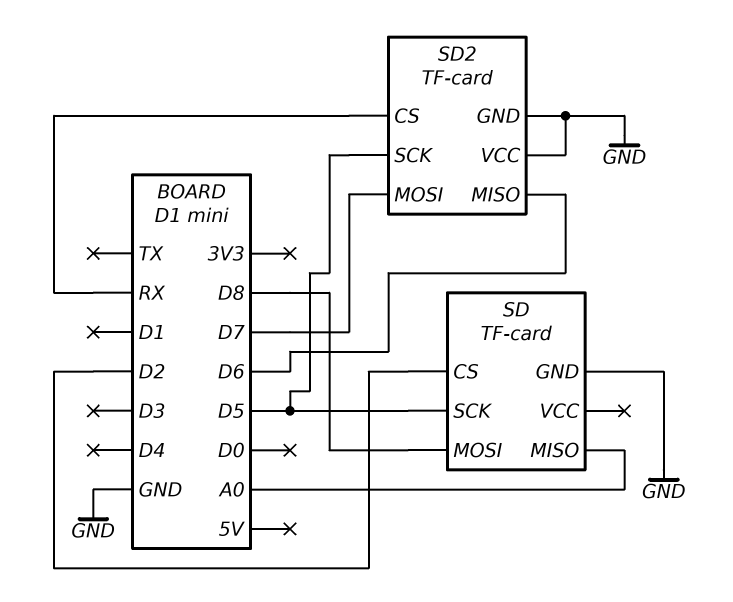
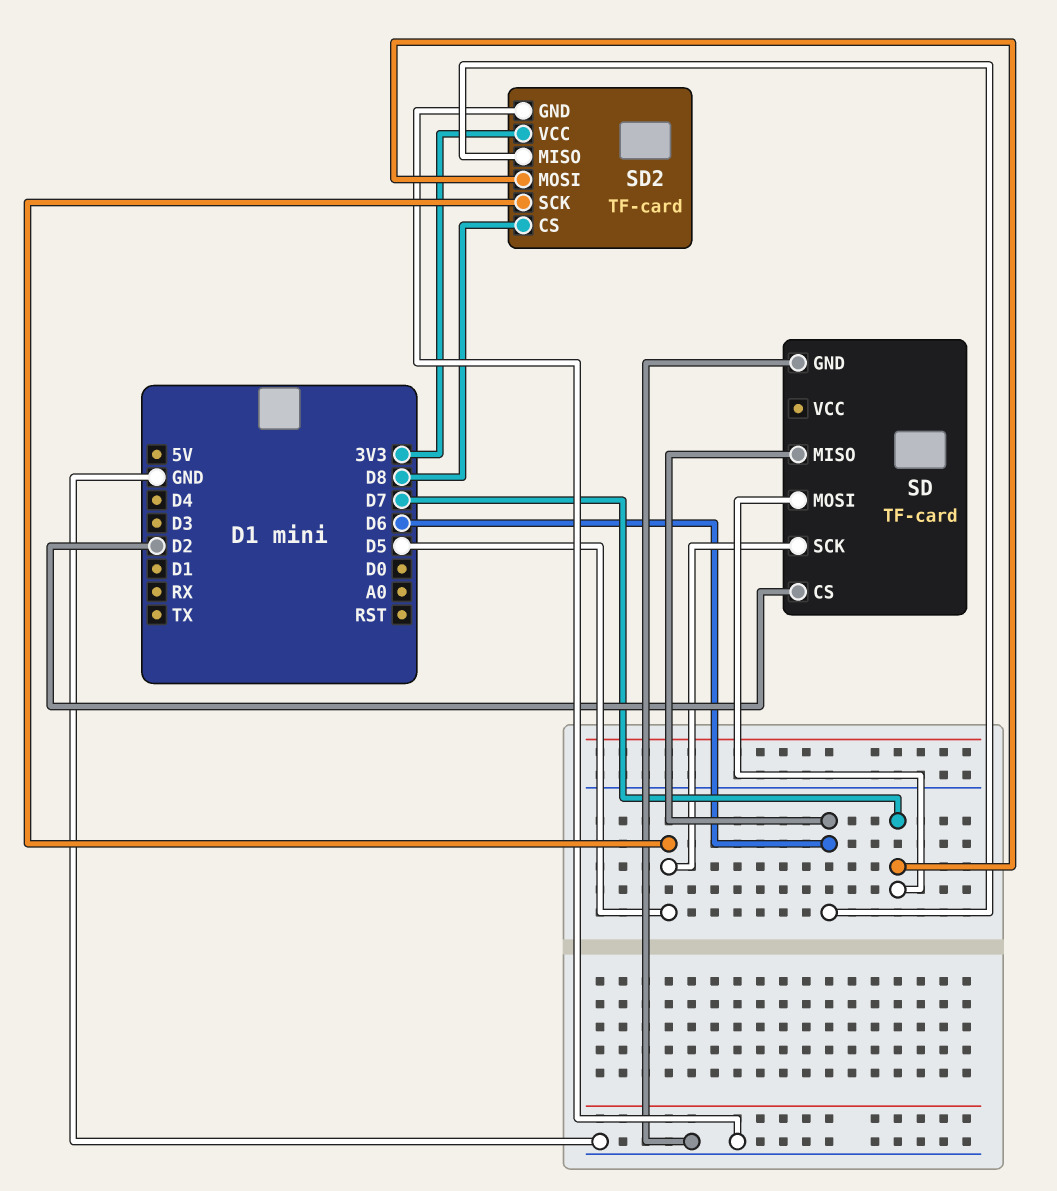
SD pin MISO: A0 -> D6
SD pin MOSI: D8 -> D7
SD2 pin CS: RX -> D8
SD2 pin VCC: GND -> 3V3

